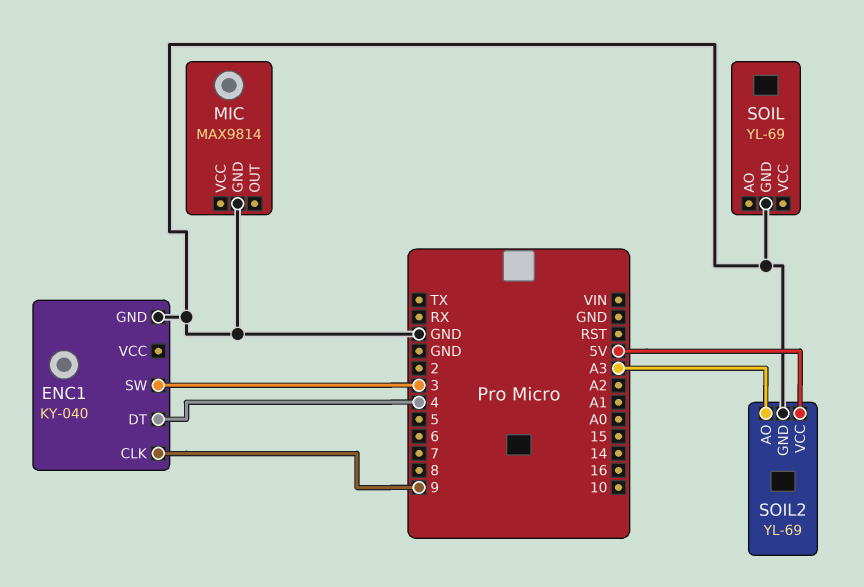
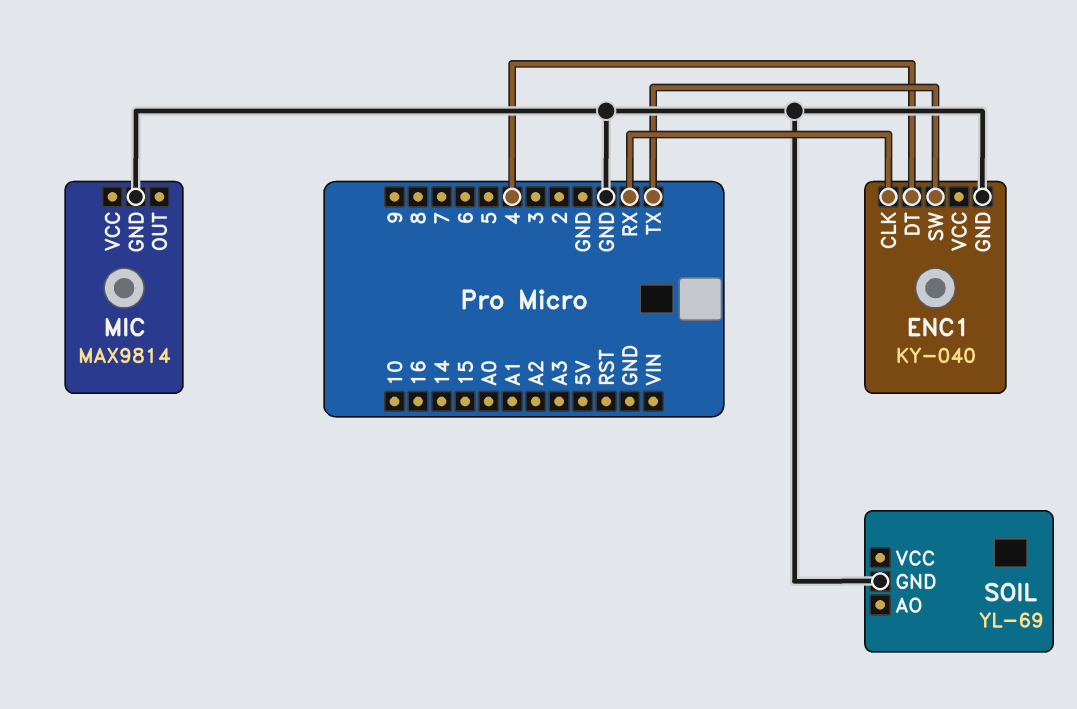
ENC1 pin CLK: 9 -> RX
ENC1 pin SW: 3 -> TX
SOIL2: YL-69 -> none
SOIL2 pin AO: A3 -> none
SOIL2 pin GND: GND -> none
SOIL2 pin VCC: 5V -> none

